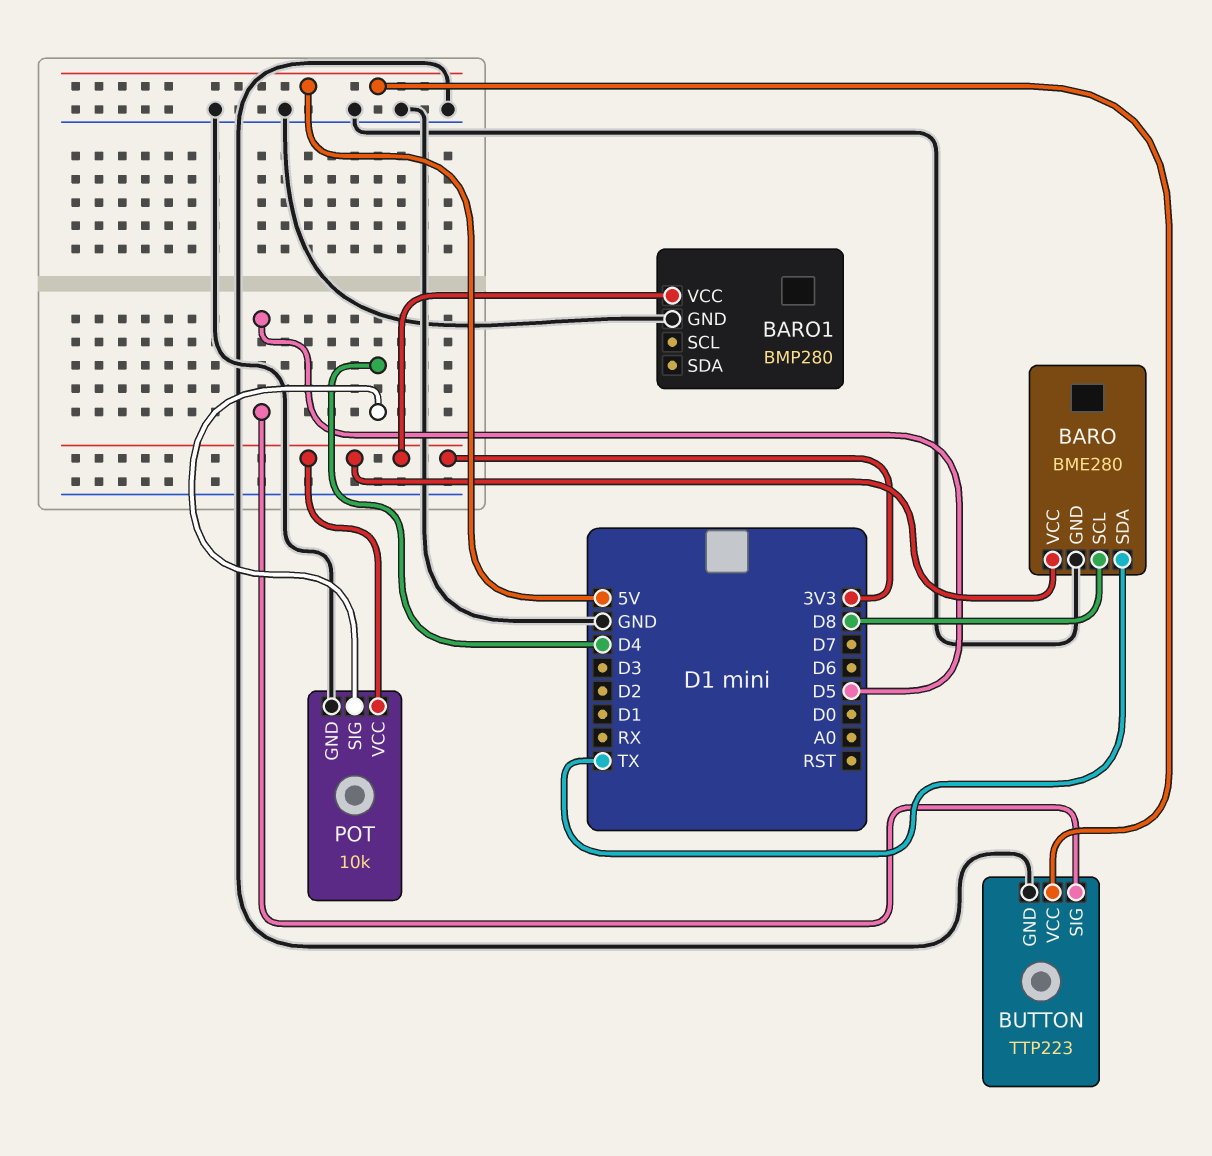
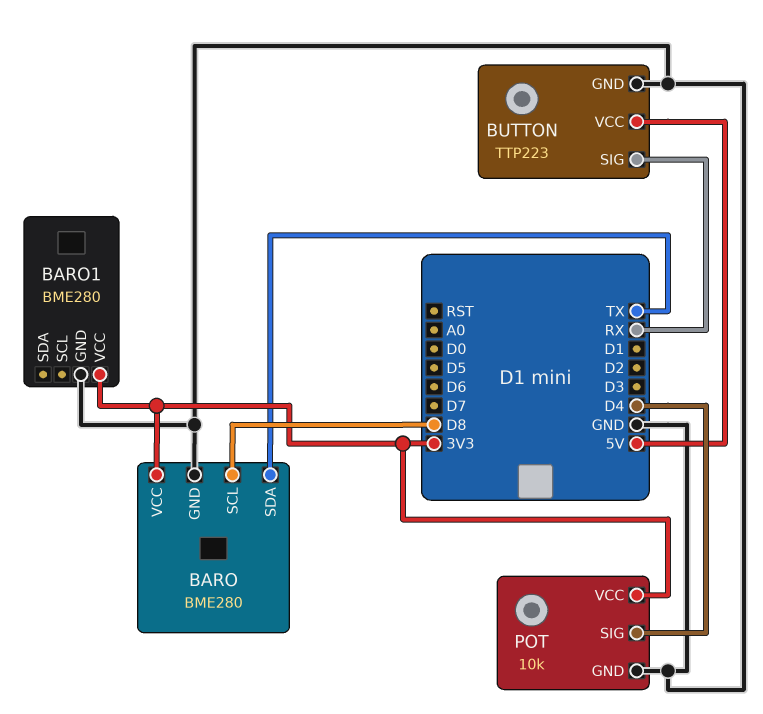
BARO1: BMP280 -> BME280
BUTTON pin SIG: D5 -> RX

